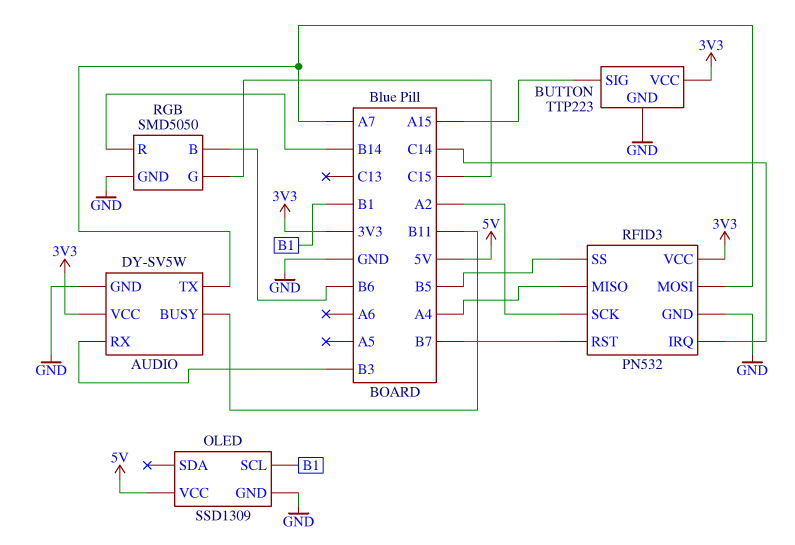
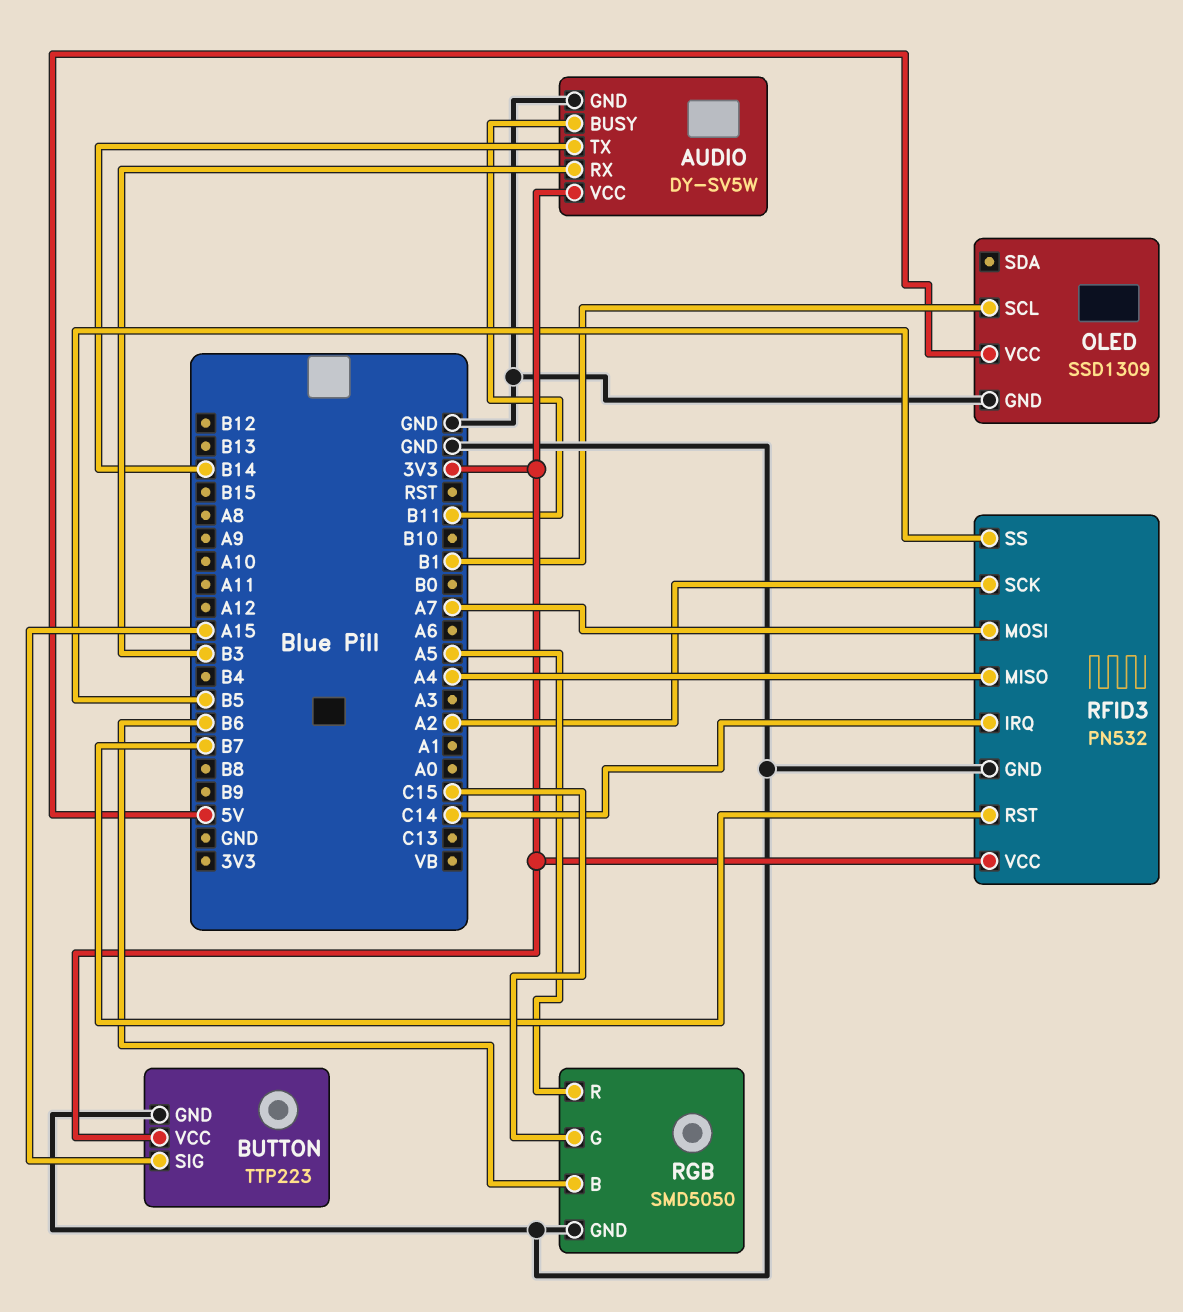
AUDIO pin TX: A7 -> B14
RGB pin R: B14 -> A5

